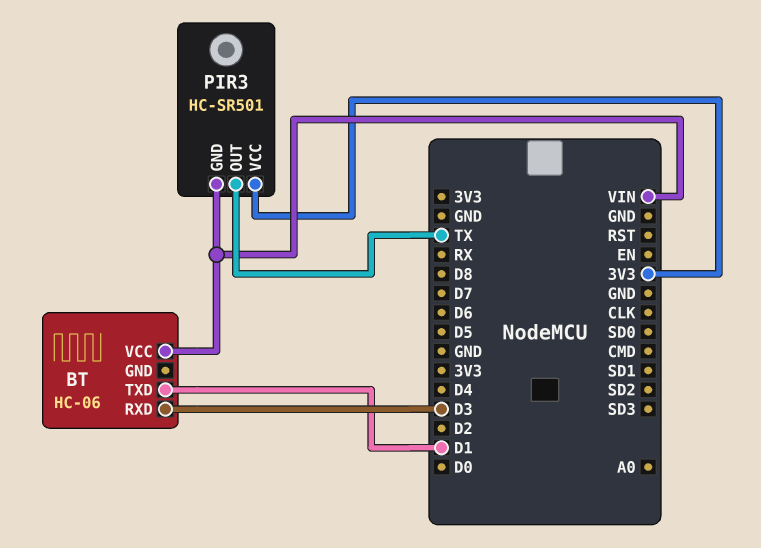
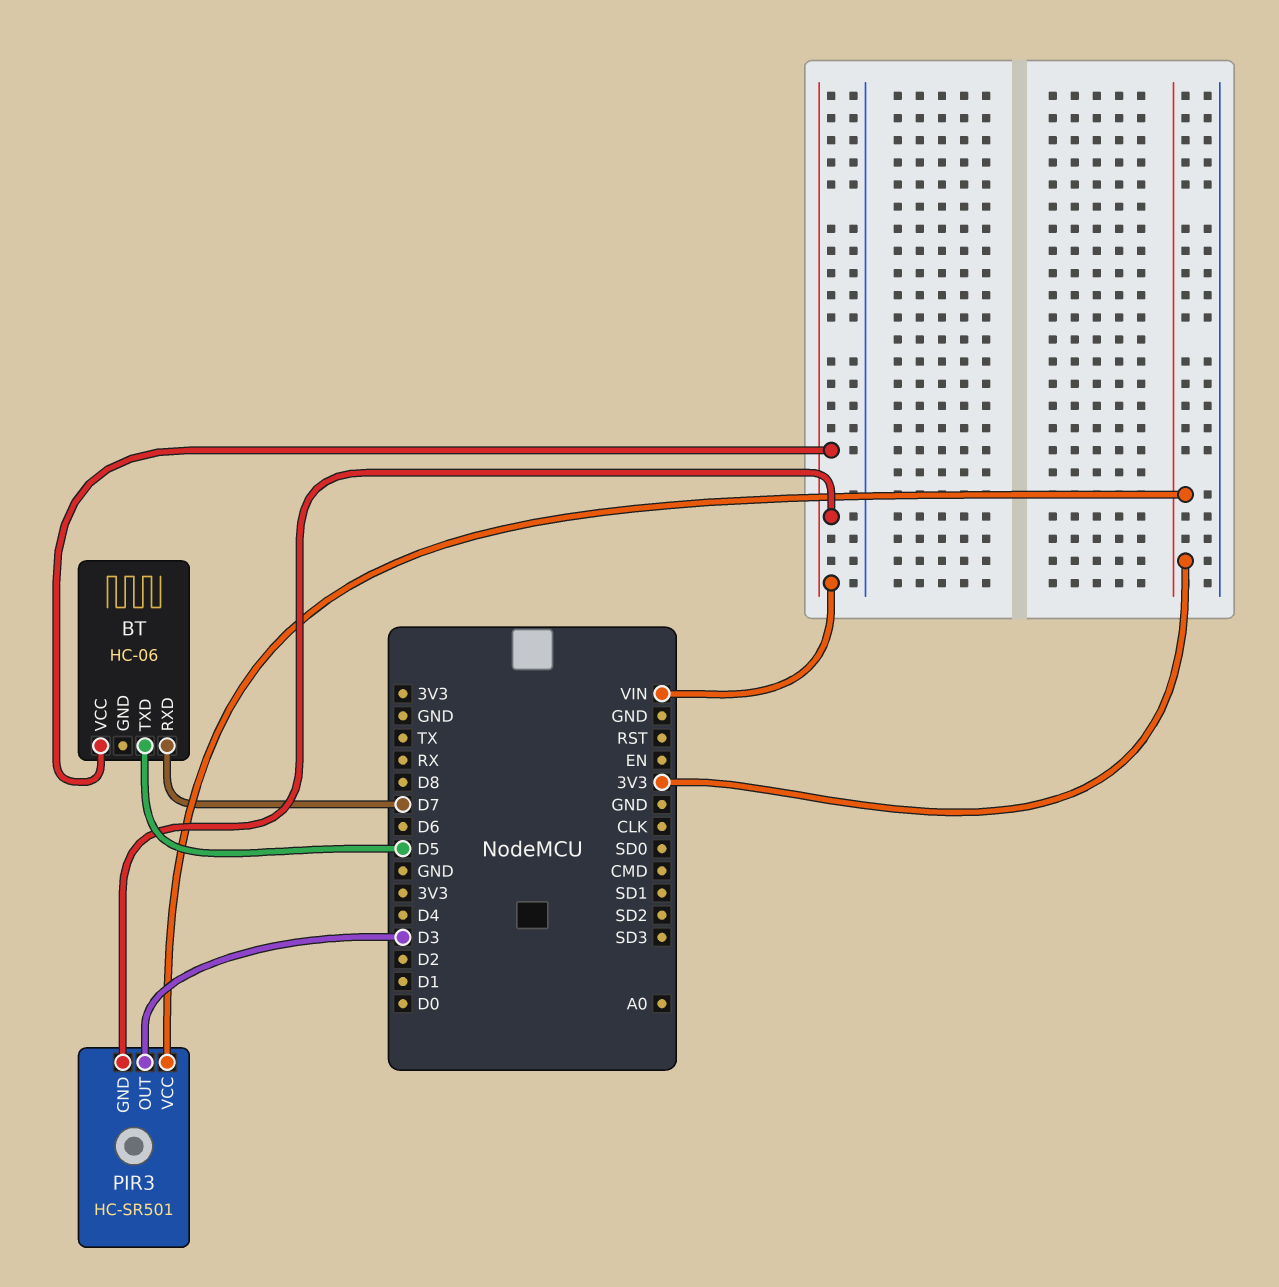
BT pin RXD: D3 -> D7
BT pin TXD: D1 -> D5
PIR3 pin OUT: TX -> D3

